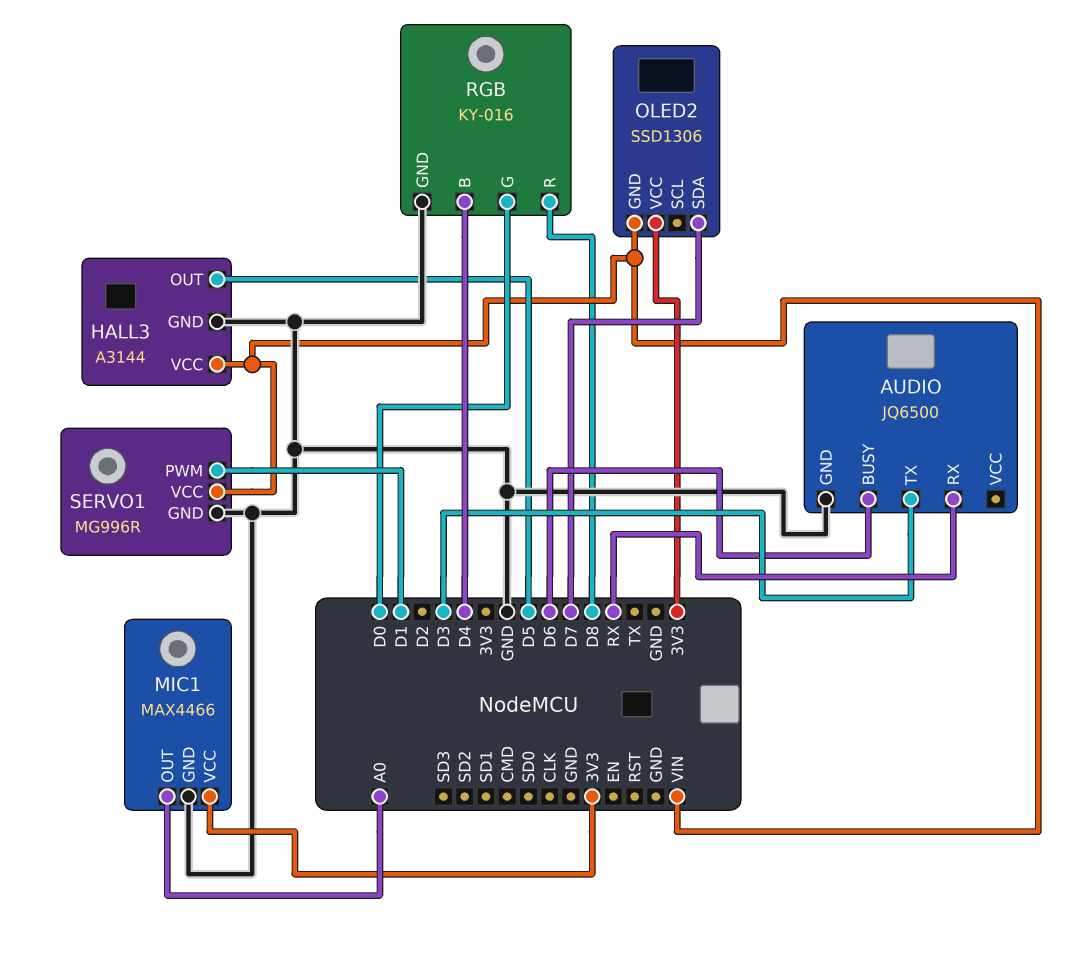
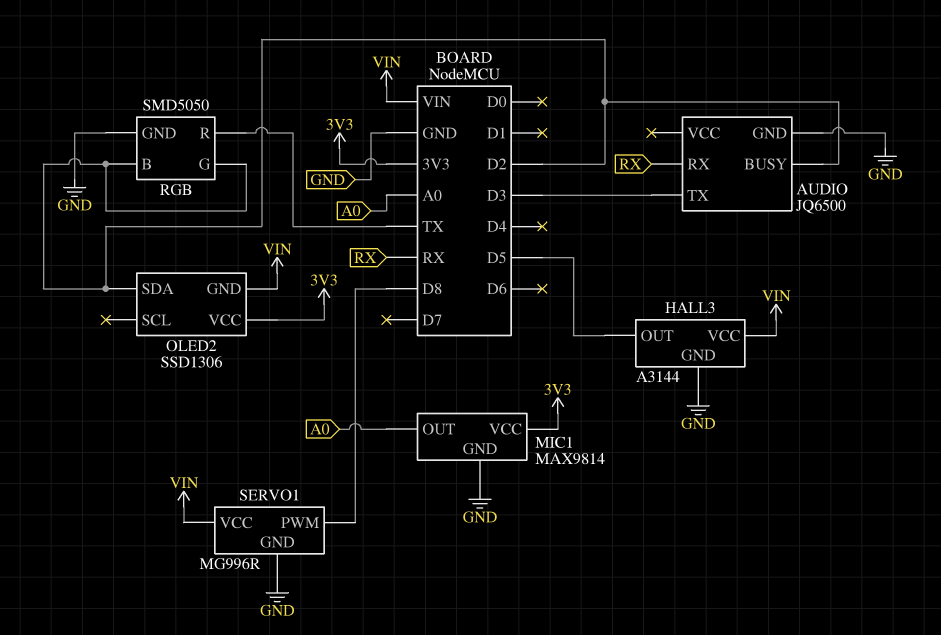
AUDIO pin BUSY: D6 -> D2
MIC1: MAX4466 -> MAX9814
OLED2 pin SDA: D7 -> D2
RGB: KY-016 -> SMD5050
RGB pin B: D4 -> D2
RGB pin G: D0 -> D2
RGB pin R: D8 -> TX
SERVO1 pin PWM: D1 -> D8

